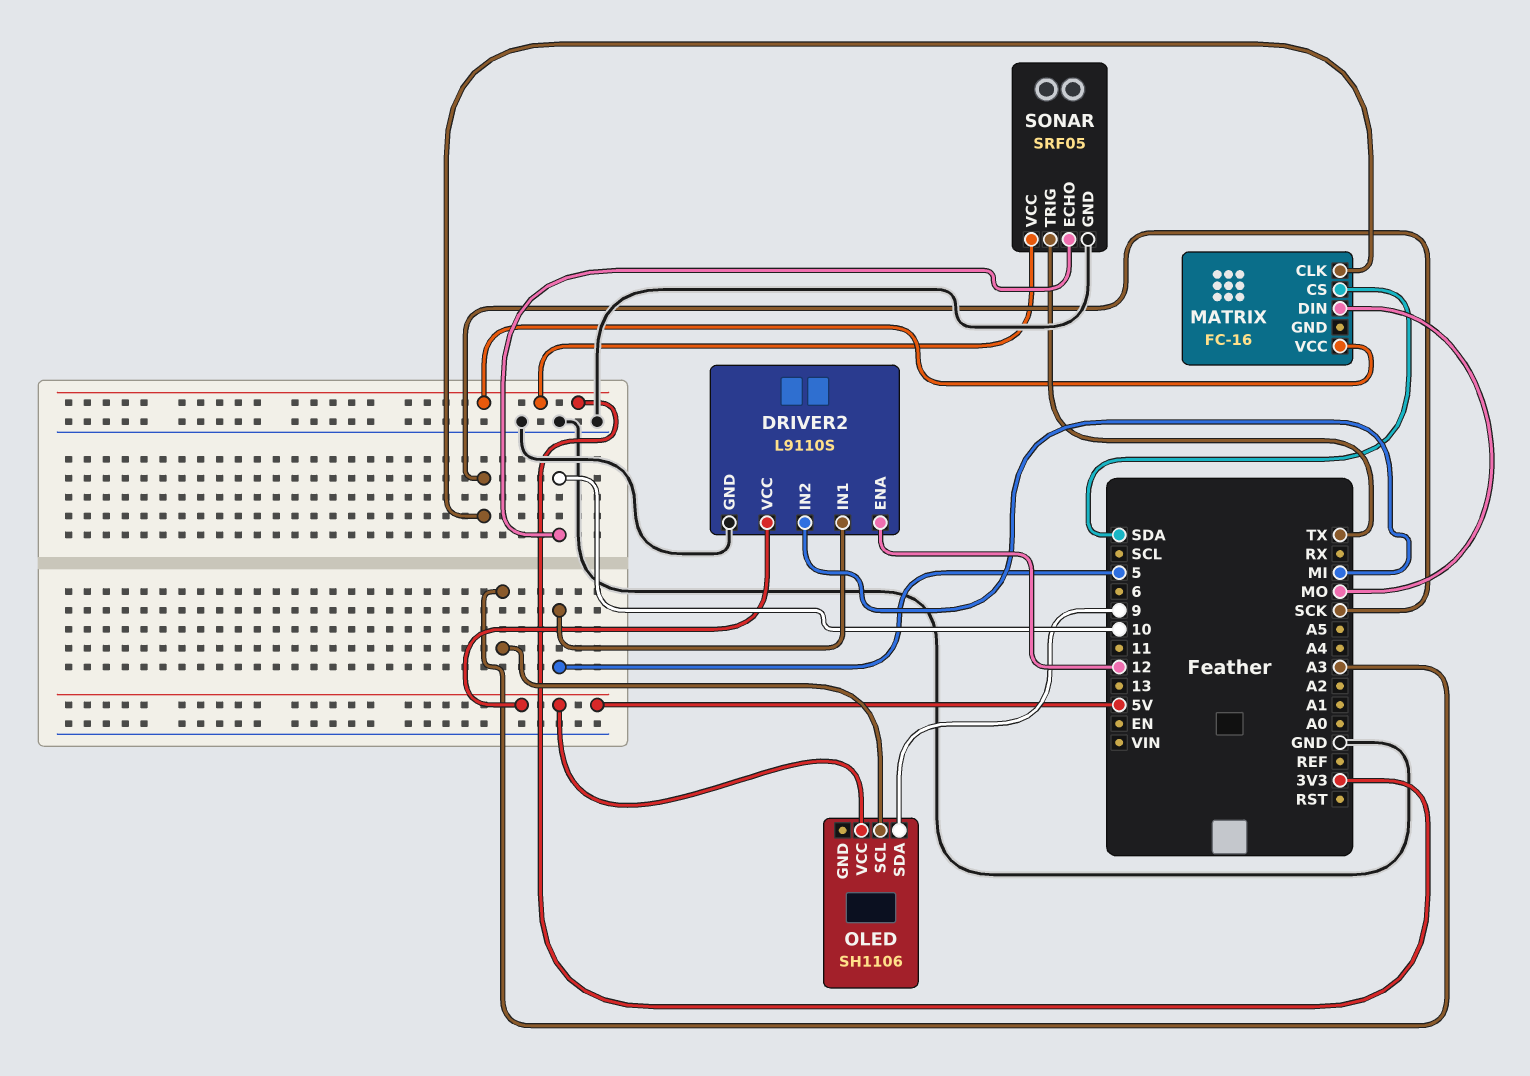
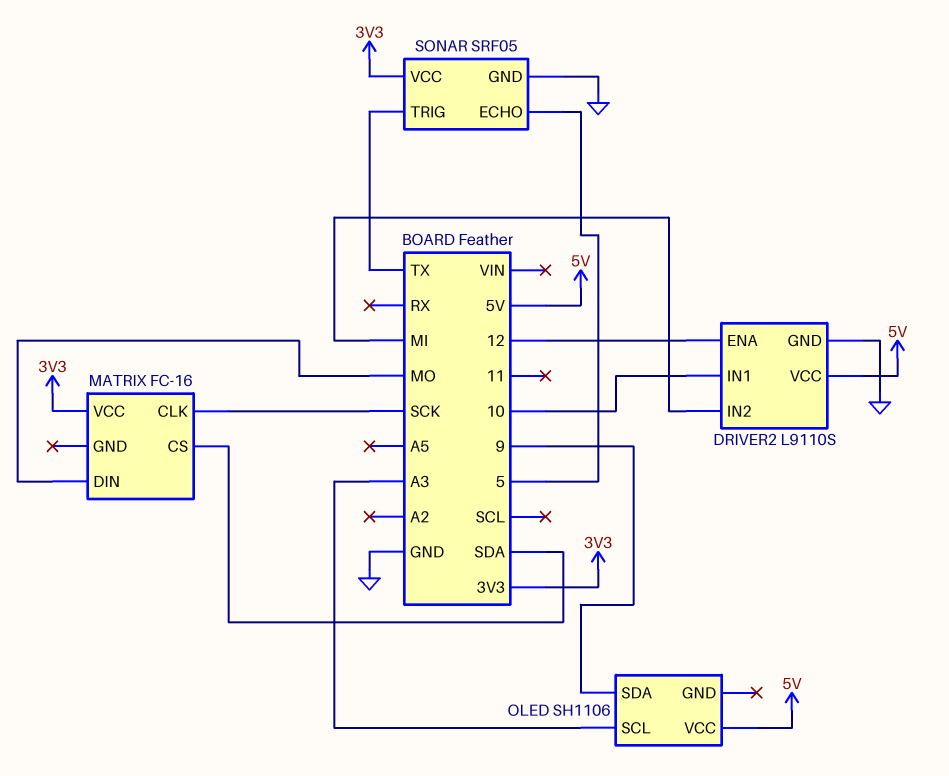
DRIVER2 pin IN1: 5 -> 10
SONAR pin ECHO: 10 -> 5

